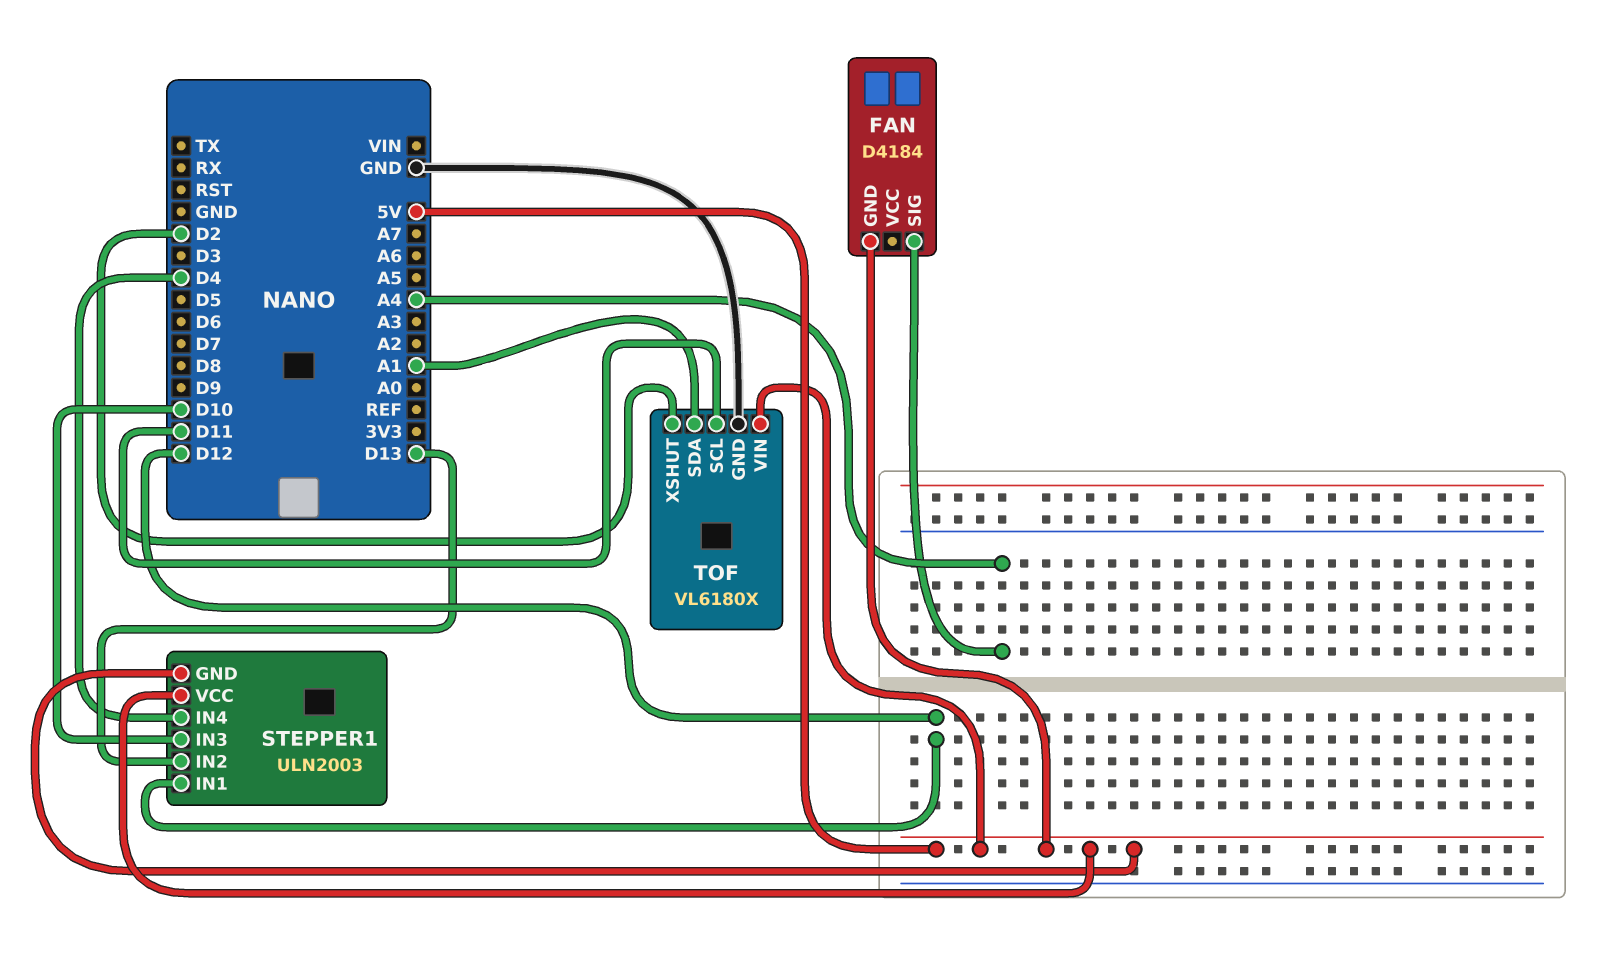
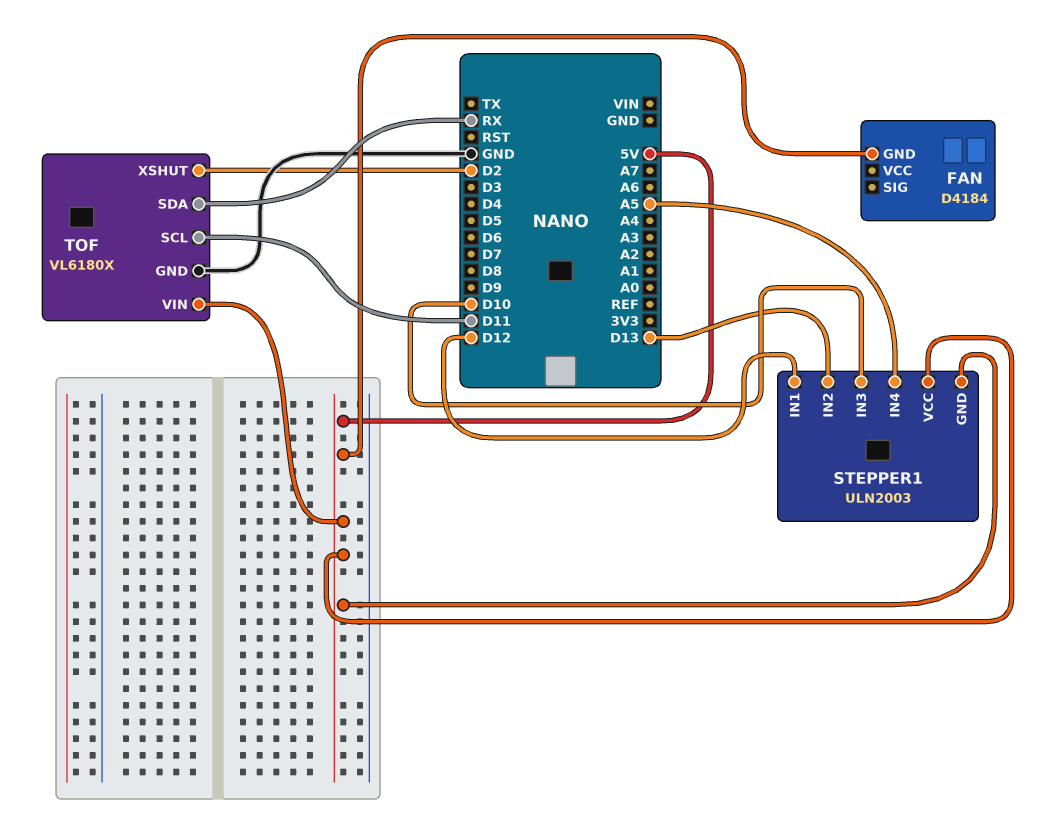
FAN pin SIG: A4 -> none
STEPPER1 pin IN4: D4 -> A5
TOF pin SDA: A1 -> RX

